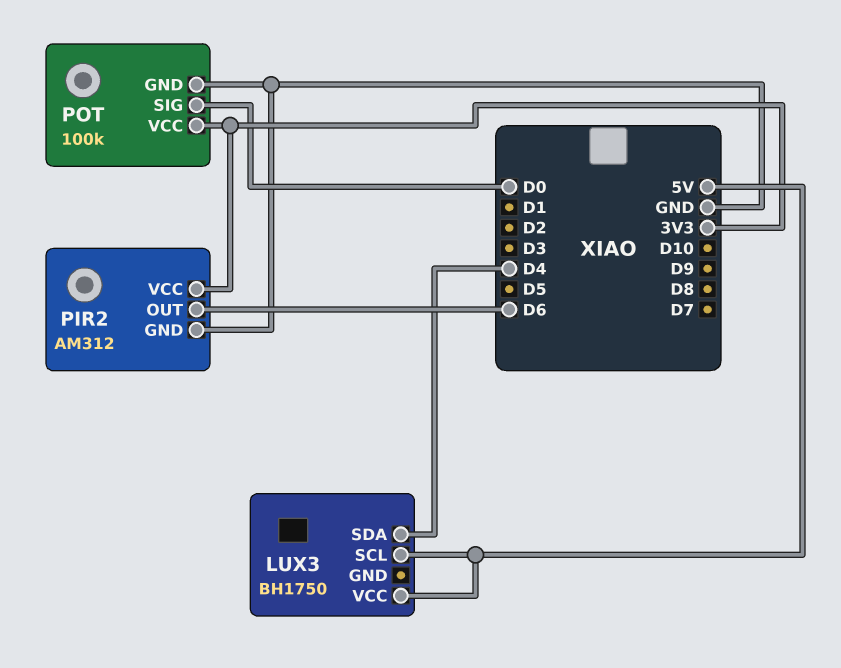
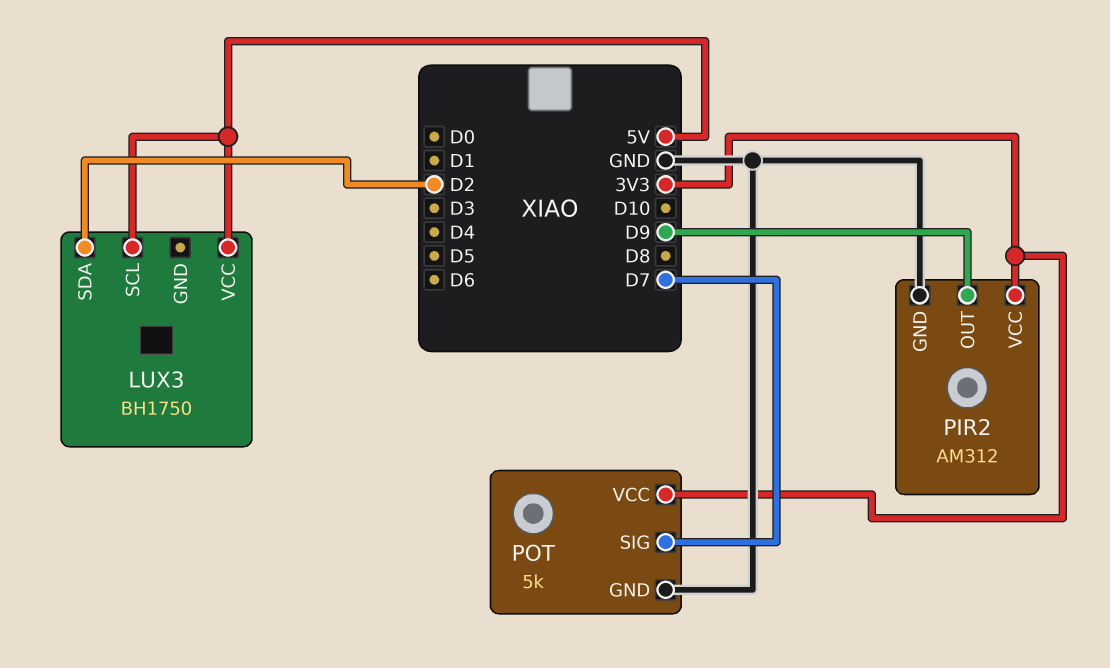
LUX3 pin SDA: D4 -> D2
PIR2 pin OUT: D6 -> D9
POT: 100k -> 5k
POT pin SIG: D0 -> D7

